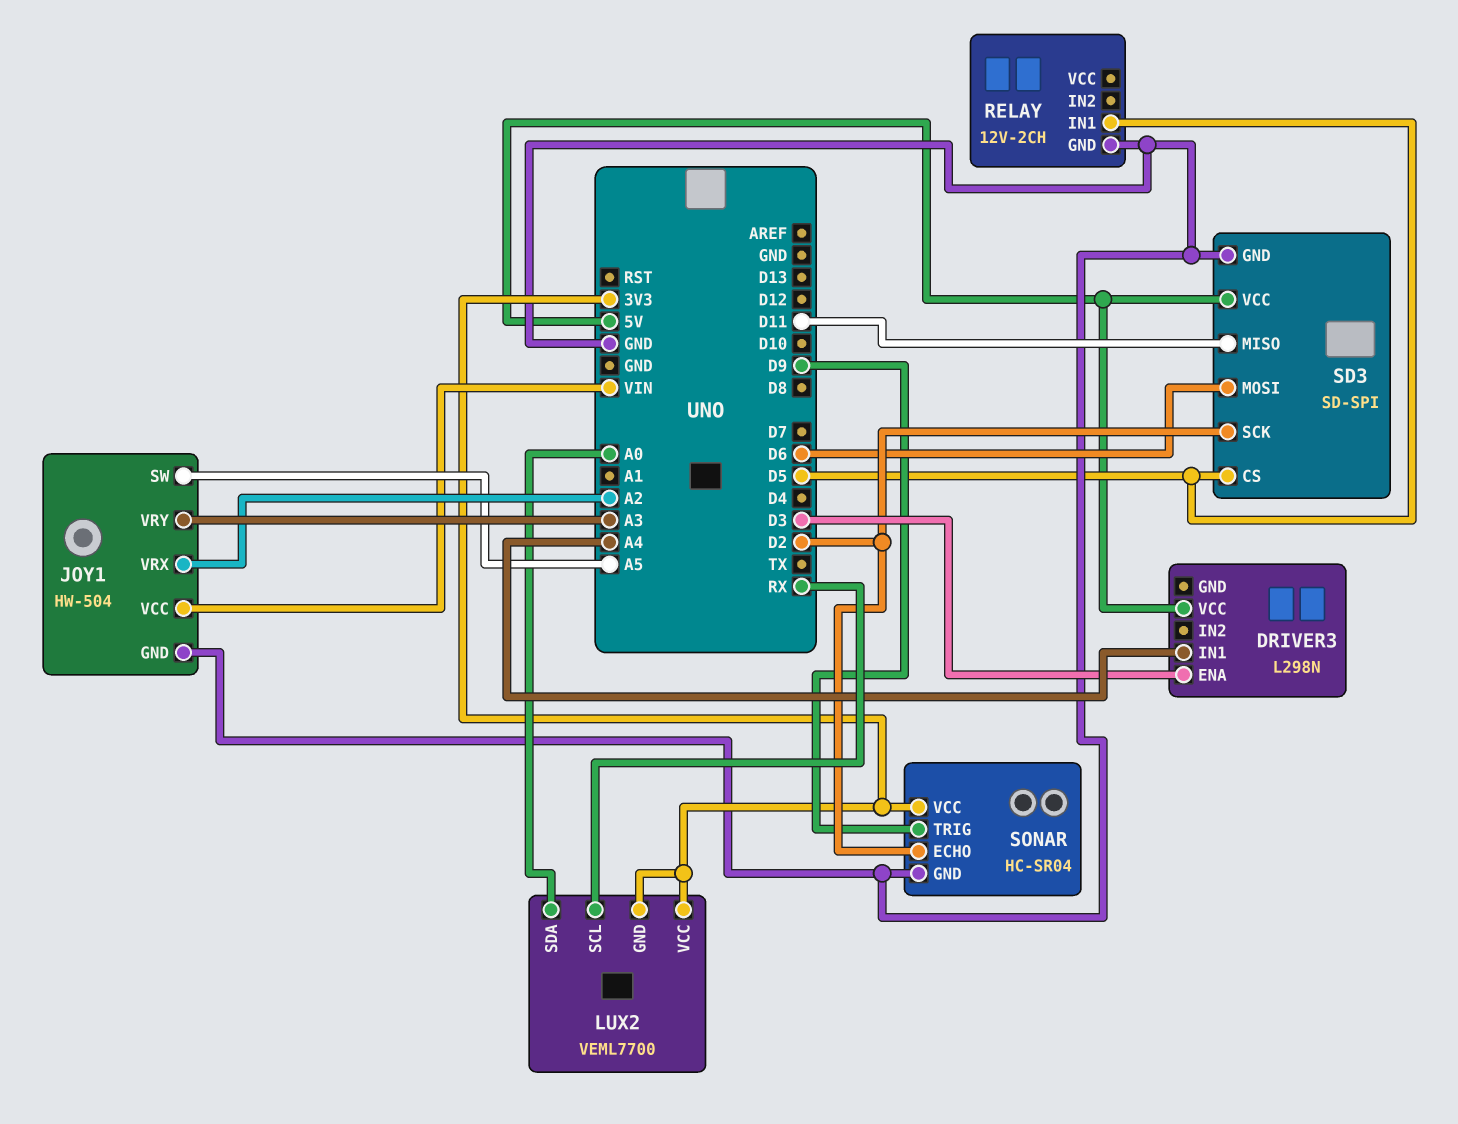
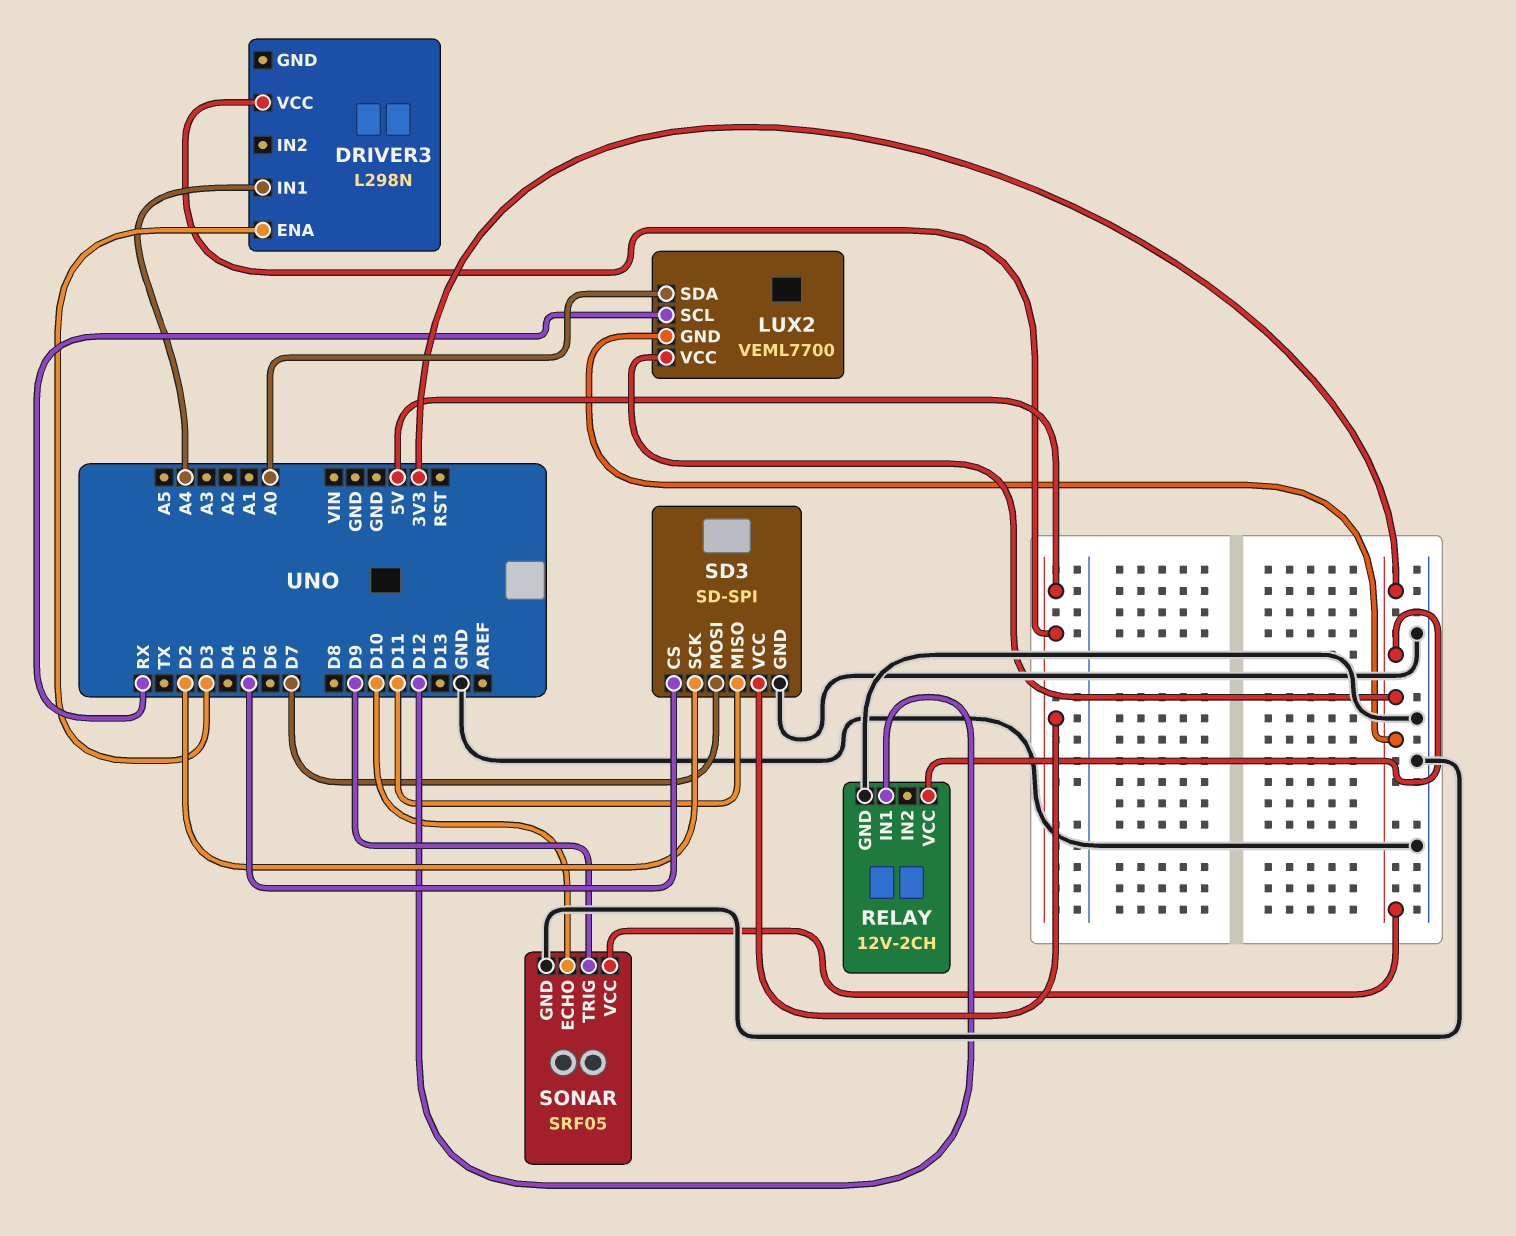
JOY1: HW-504 -> none
JOY1 pin GND: GND -> none
JOY1 pin SW: A5 -> none
JOY1 pin VCC: VIN -> none
JOY1 pin VRX: A2 -> none
JOY1 pin VRY: A3 -> none
RELAY pin IN1: D5 -> D12
RELAY pin VCC: none -> 3V3
SD3 pin MOSI: D6 -> D7
SONAR: HC-SR04 -> SRF05
SONAR pin ECHO: D2 -> D10

